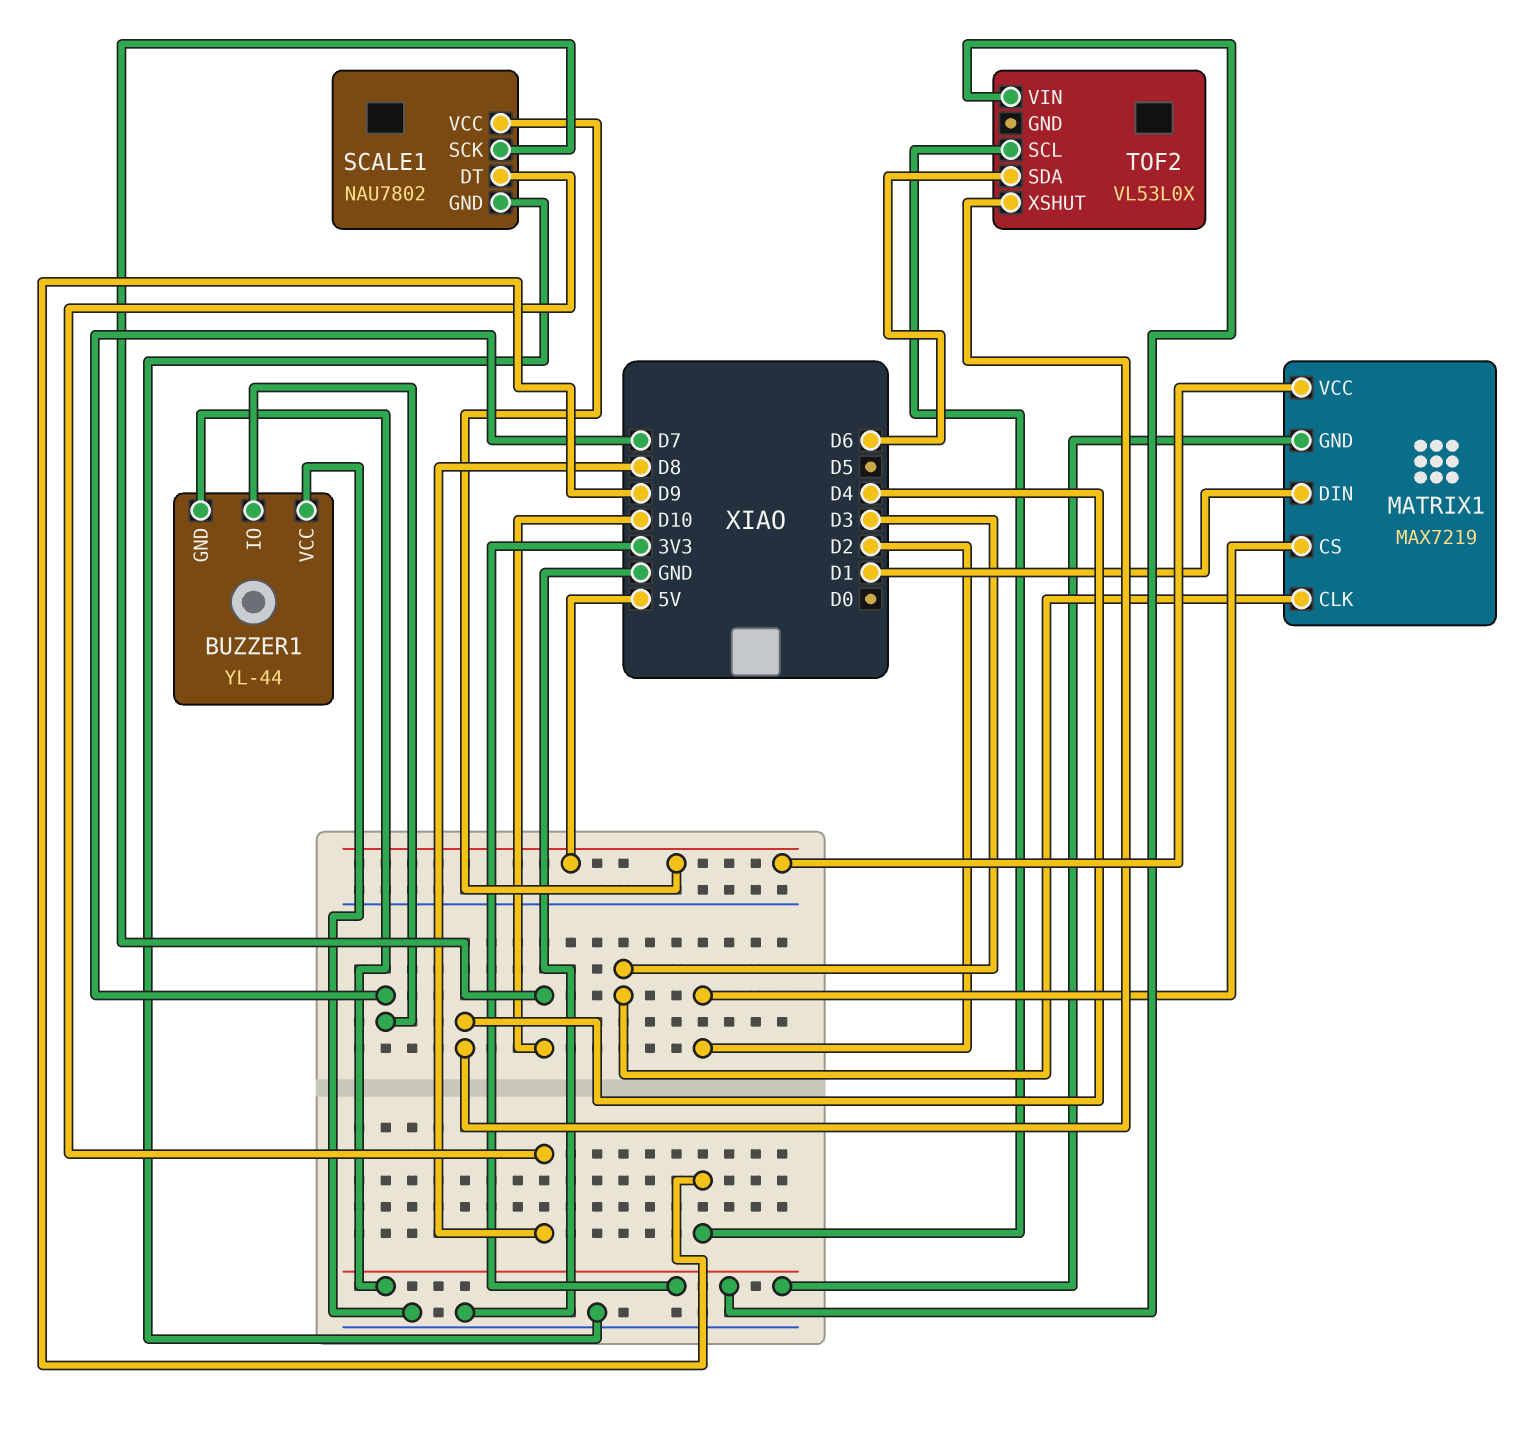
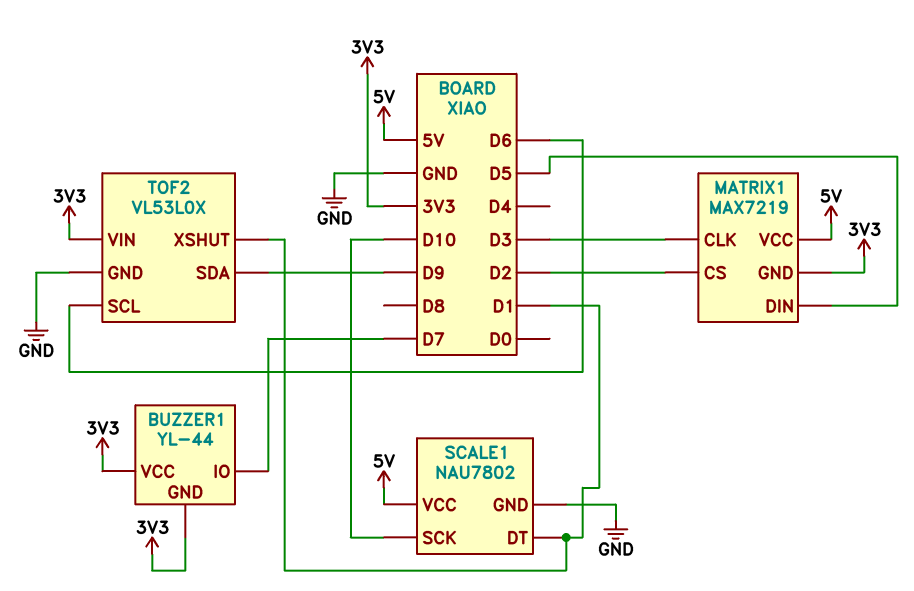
BUZZER1 pin VCC: GND -> 3V3
MATRIX1 pin DIN: D1 -> D5
SCALE1 pin DT: D8 -> D1
TOF2 pin GND: none -> GND
TOF2 pin SCL: D9 -> D6
TOF2 pin SDA: D6 -> D9
TOF2 pin XSHUT: D4 -> D1

